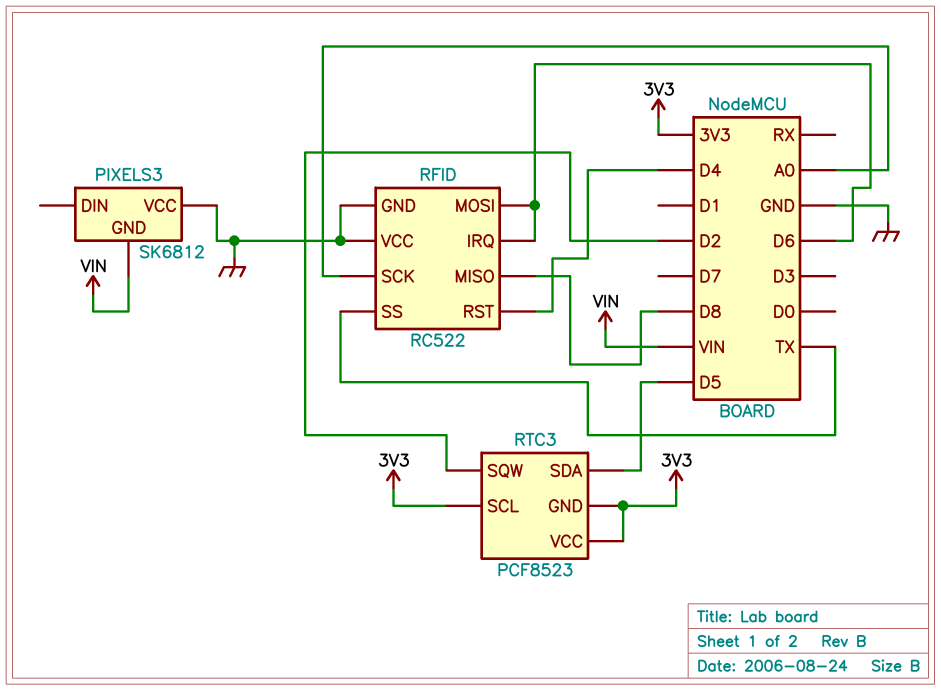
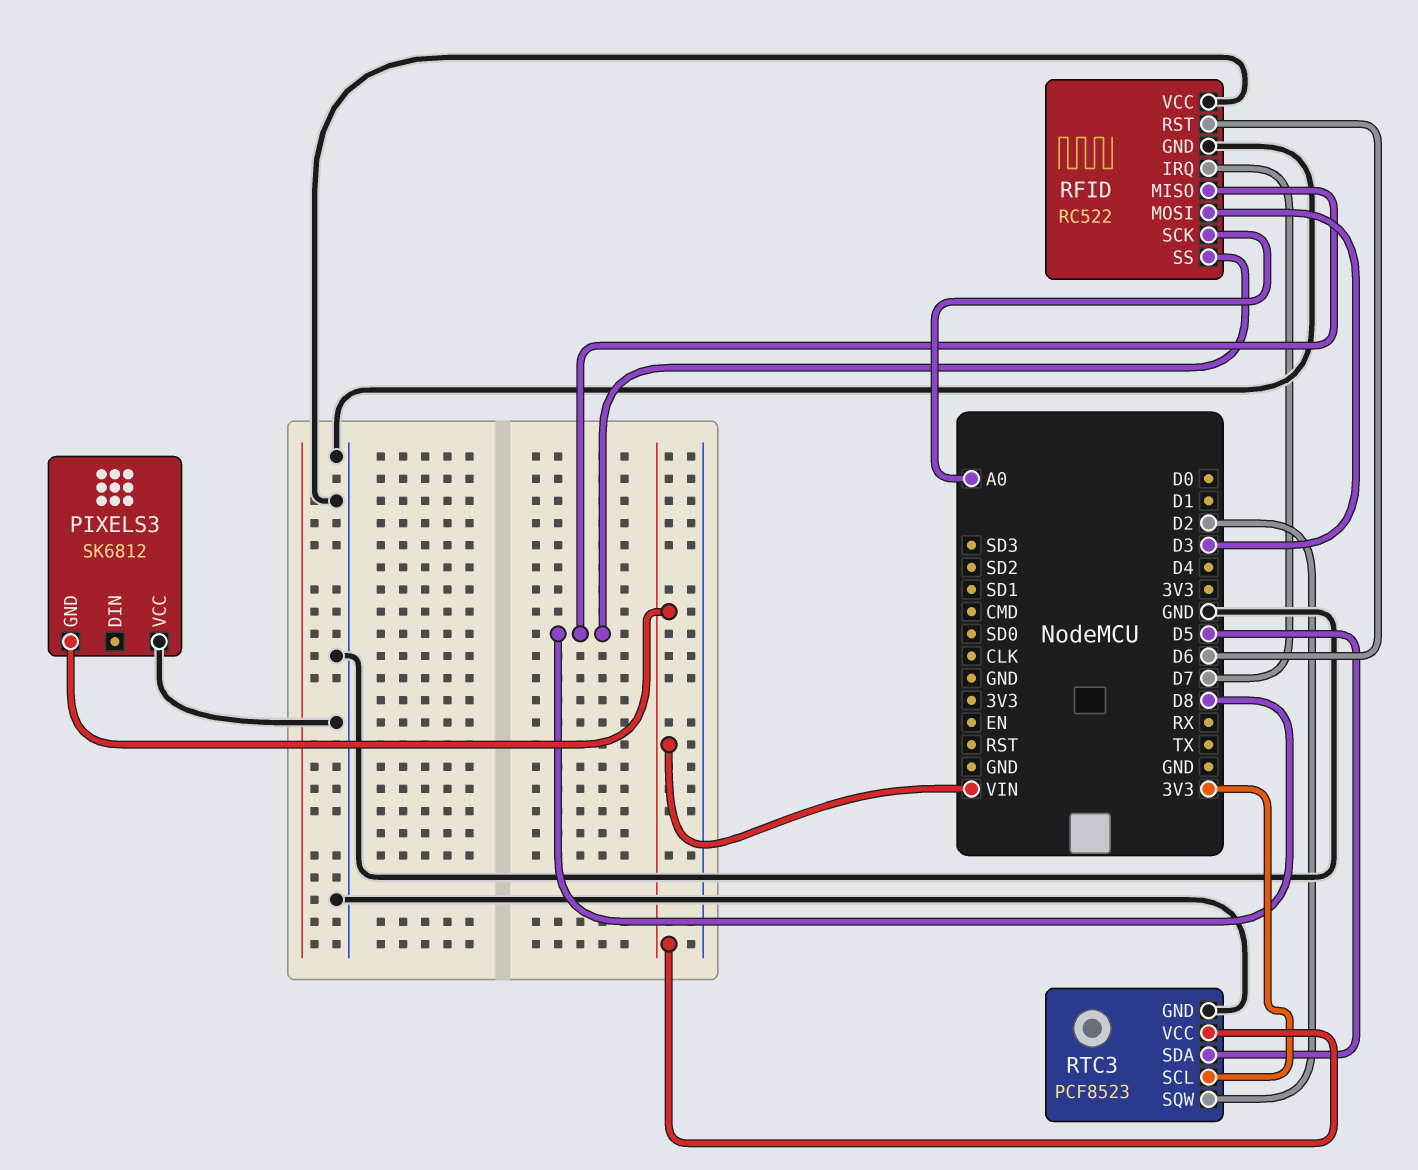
RFID pin IRQ: D6 -> D7
RFID pin MOSI: D6 -> D3
RFID pin RST: D4 -> D6
RFID pin SS: TX -> D8
RTC3 pin GND: 3V3 -> GND
RTC3 pin VCC: 3V3 -> VIN

